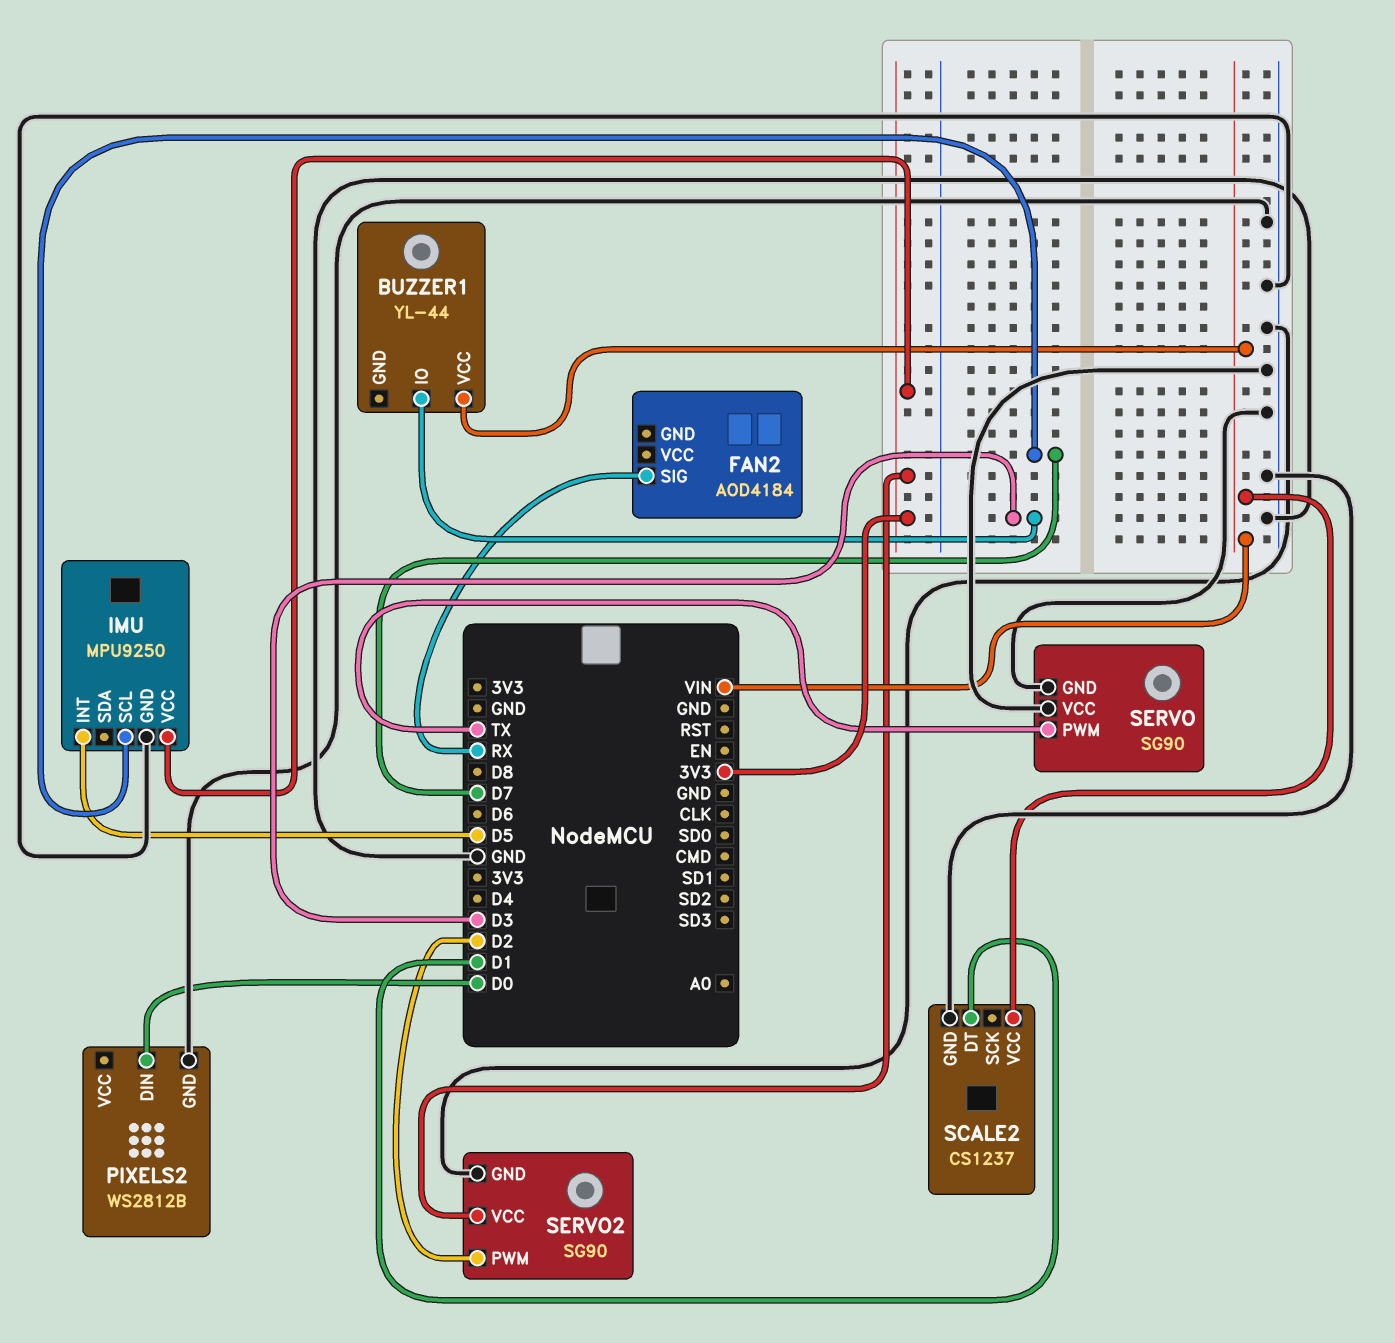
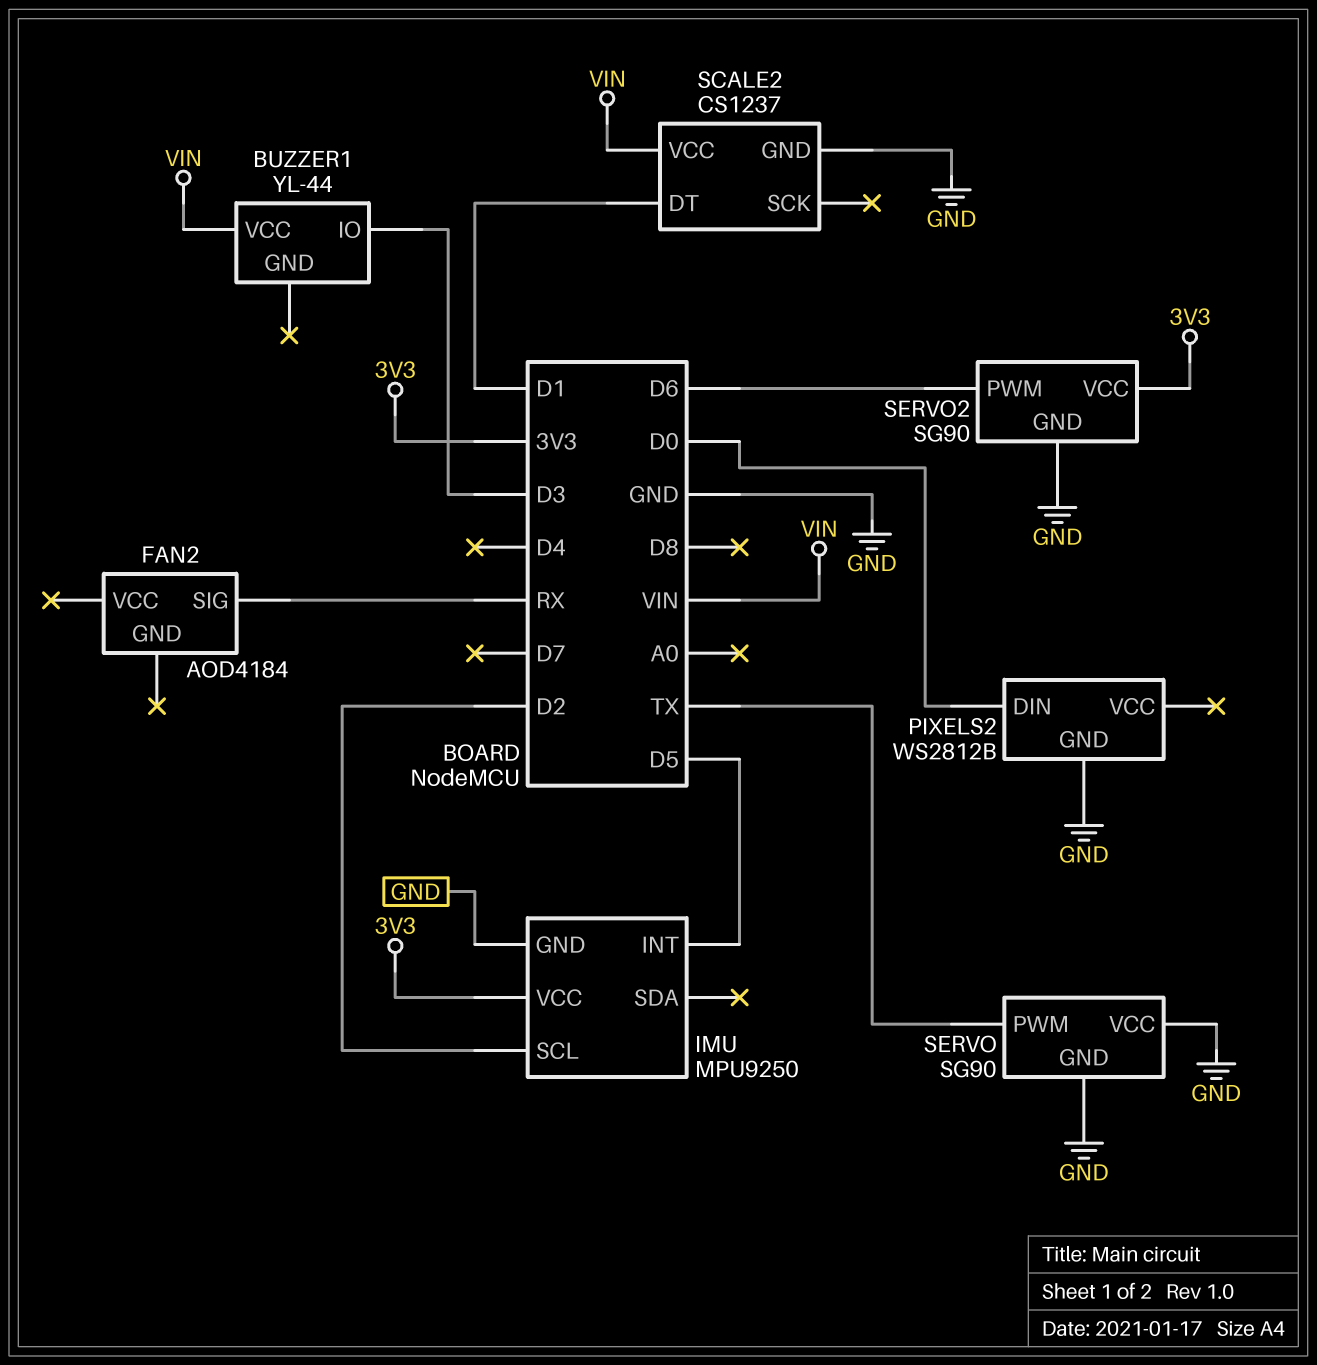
IMU pin SCL: D7 -> D2
SERVO2 pin PWM: D2 -> D6

